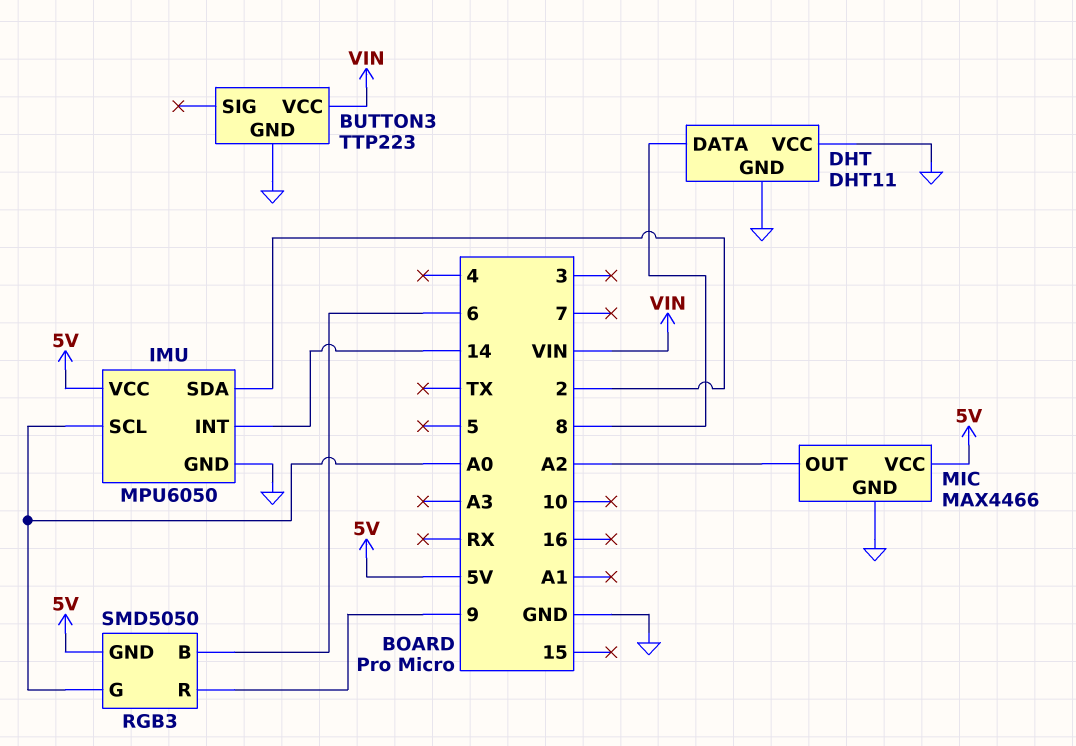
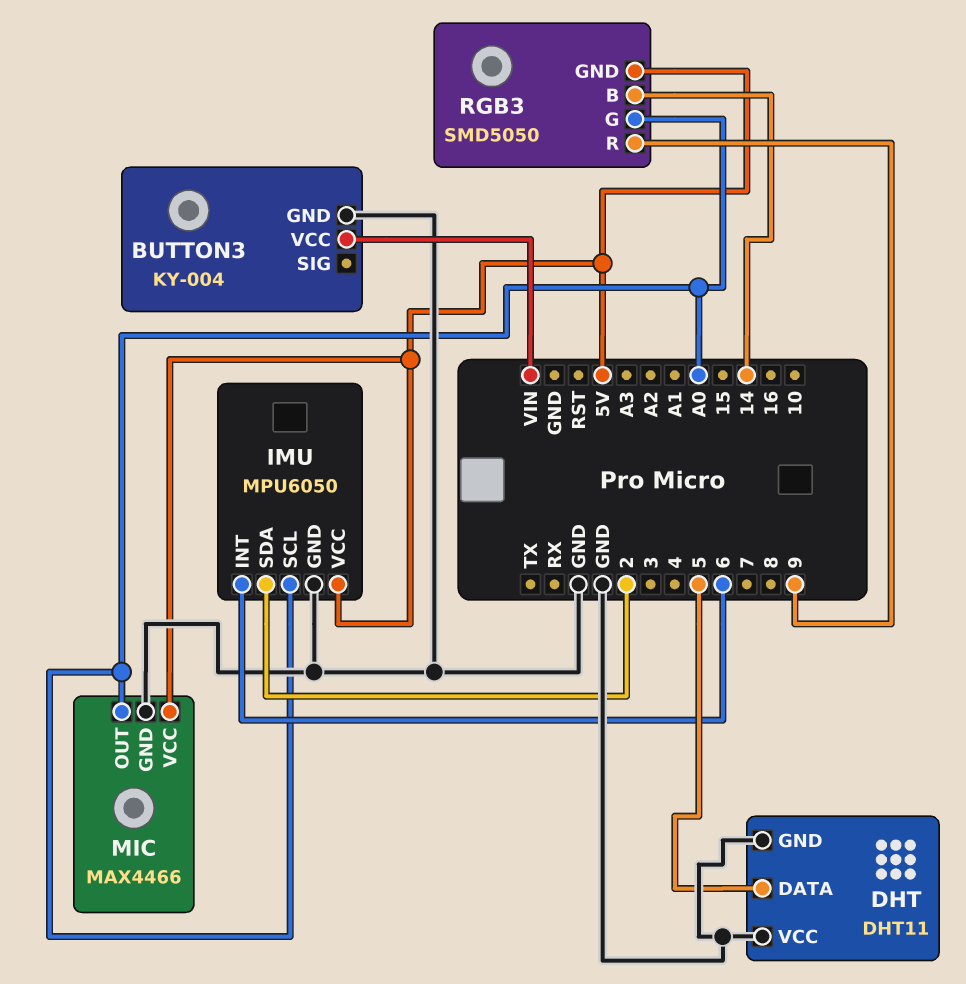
BUTTON3: TTP223 -> KY-004
DHT pin DATA: 8 -> 5
IMU pin INT: 14 -> 6
MIC pin OUT: A2 -> A0
RGB3 pin B: 6 -> 14

